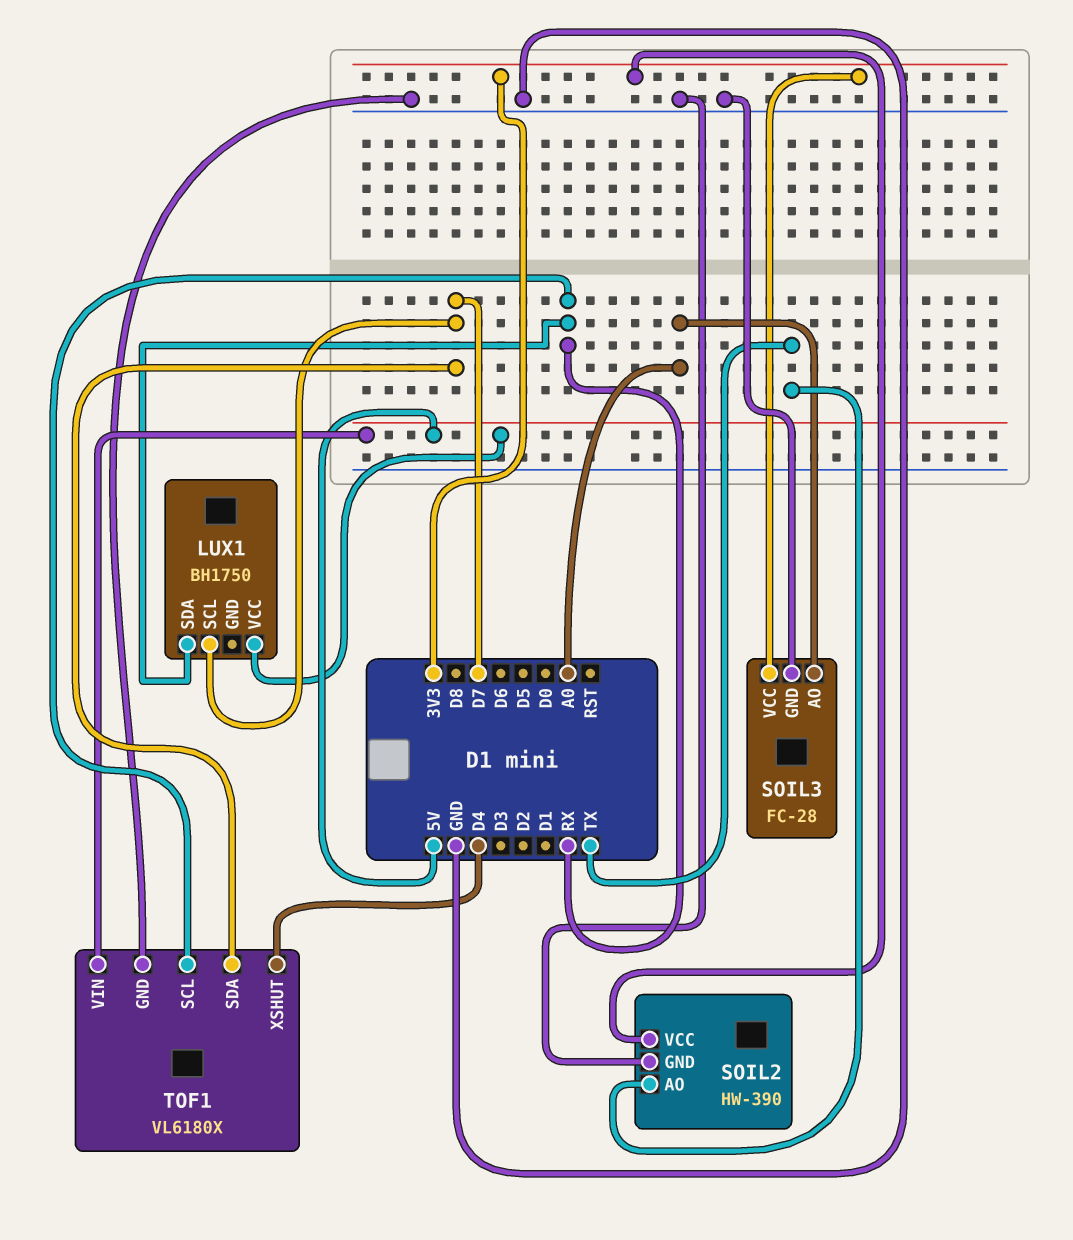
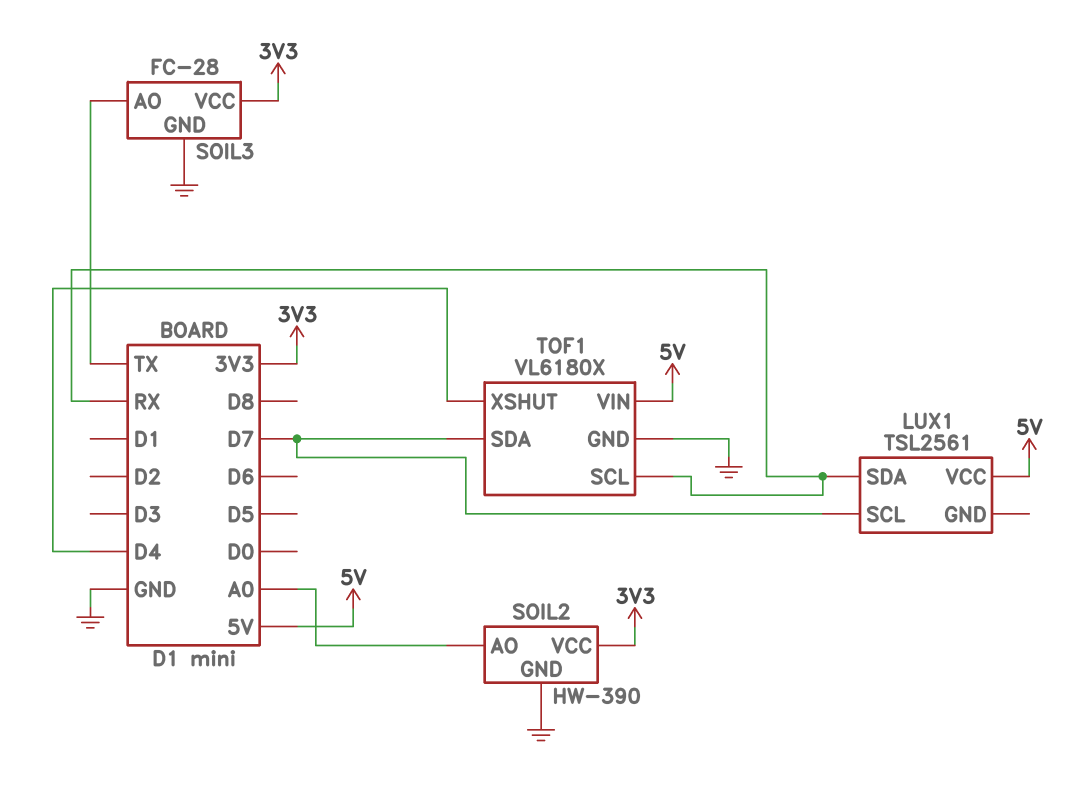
LUX1: BH1750 -> TSL2561
SOIL2 pin AO: TX -> A0
SOIL3 pin AO: A0 -> TX

